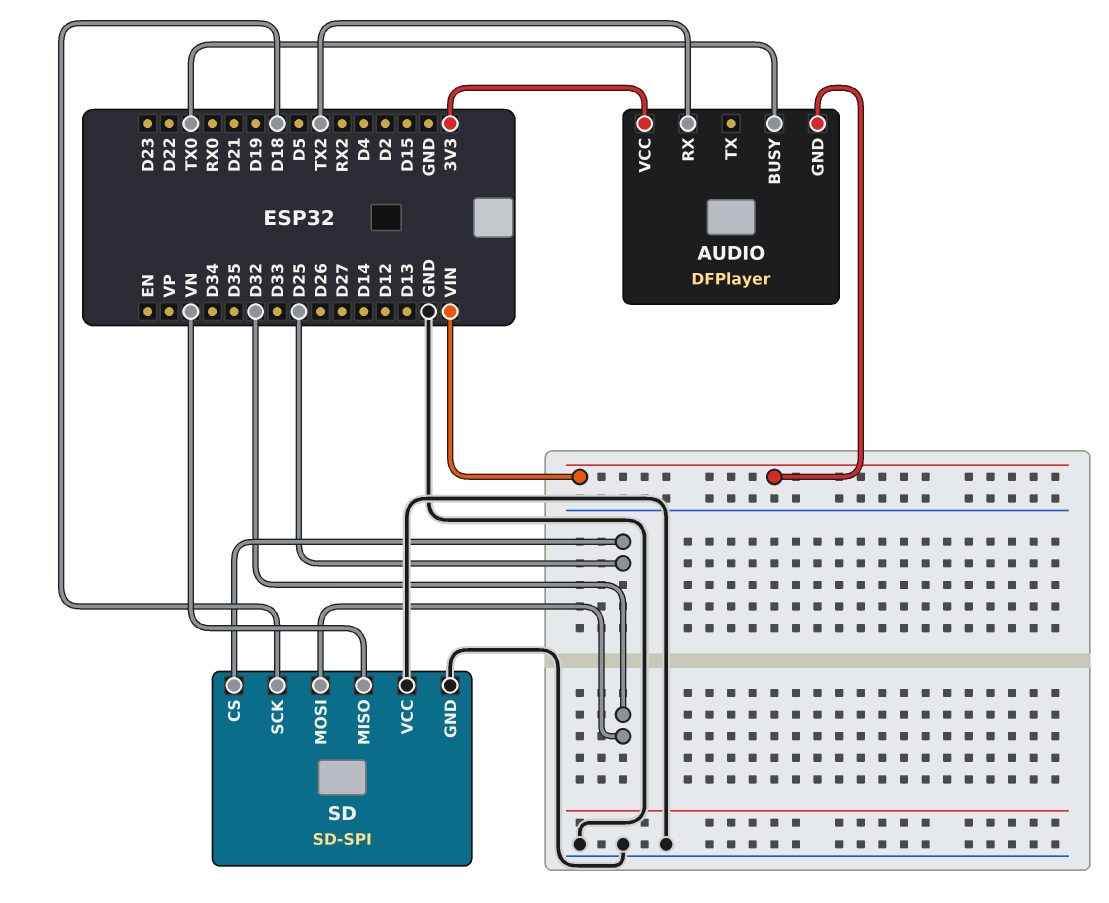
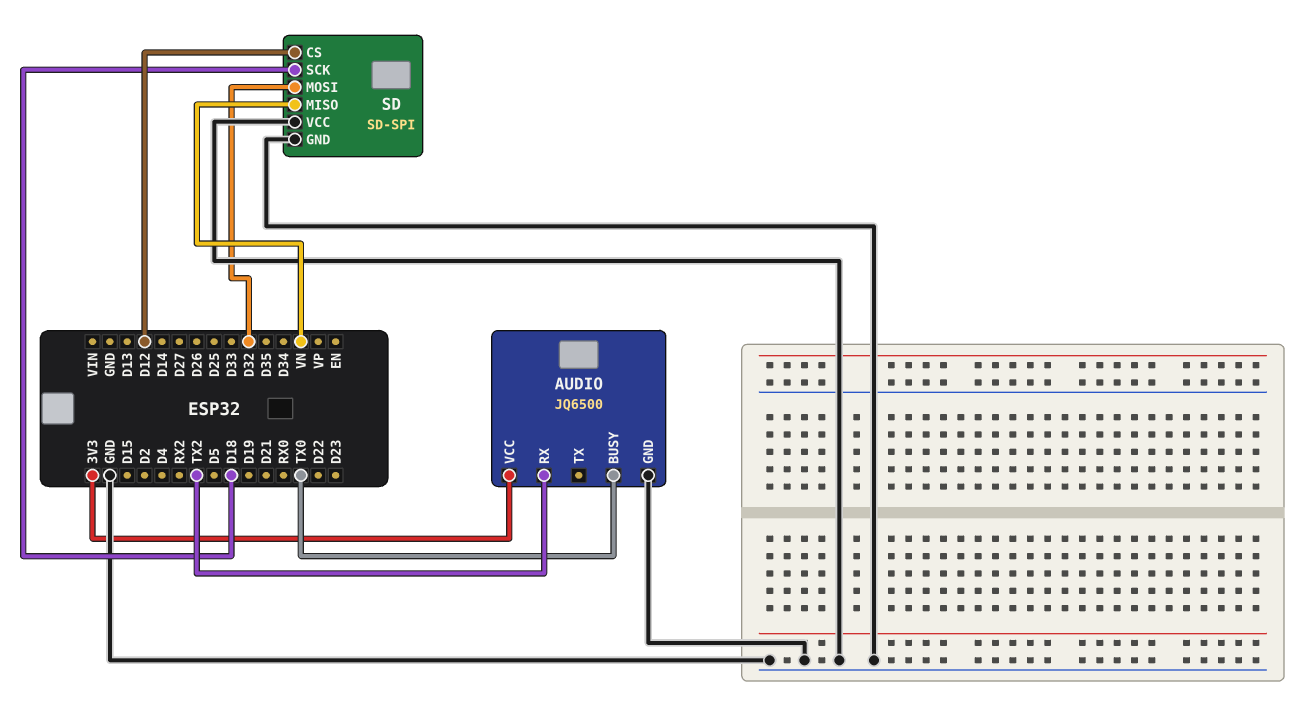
AUDIO: DFPlayer -> JQ6500
AUDIO pin GND: VIN -> GND
SD pin CS: D25 -> D12

